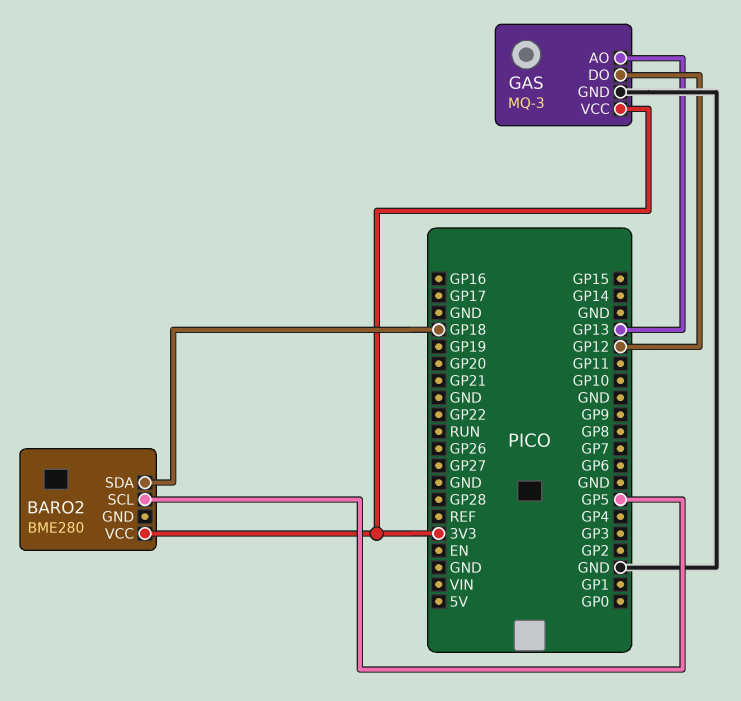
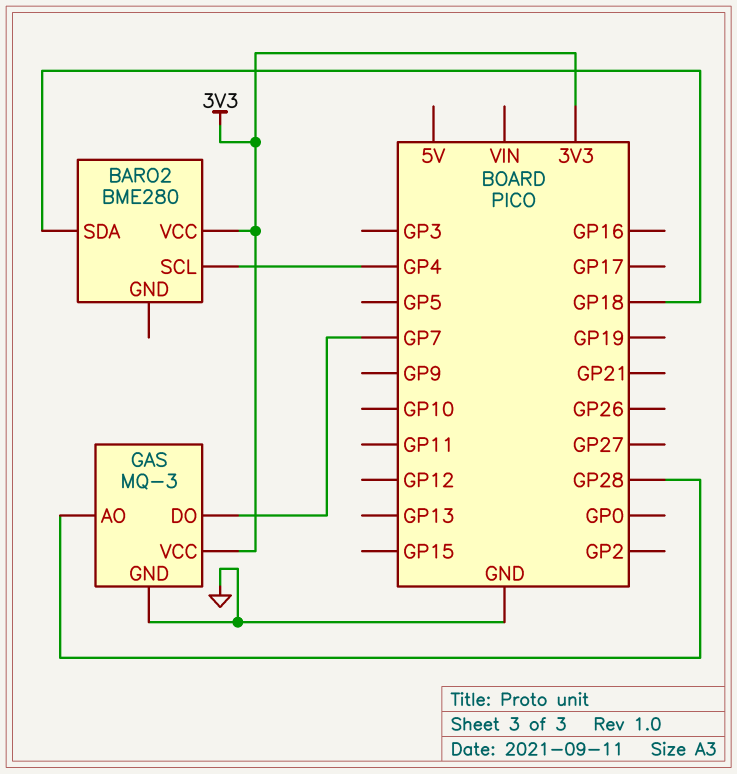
BARO2 pin SCL: GP5 -> GP4
GAS pin AO: GP13 -> GP28
GAS pin DO: GP12 -> GP7

